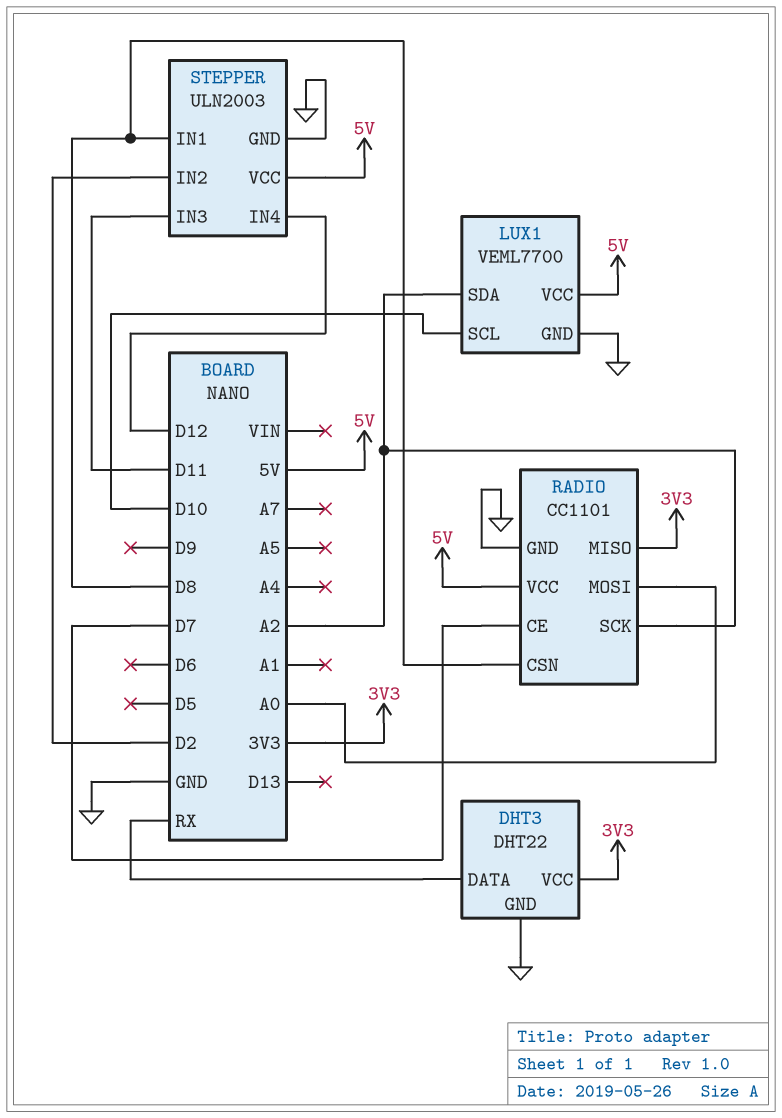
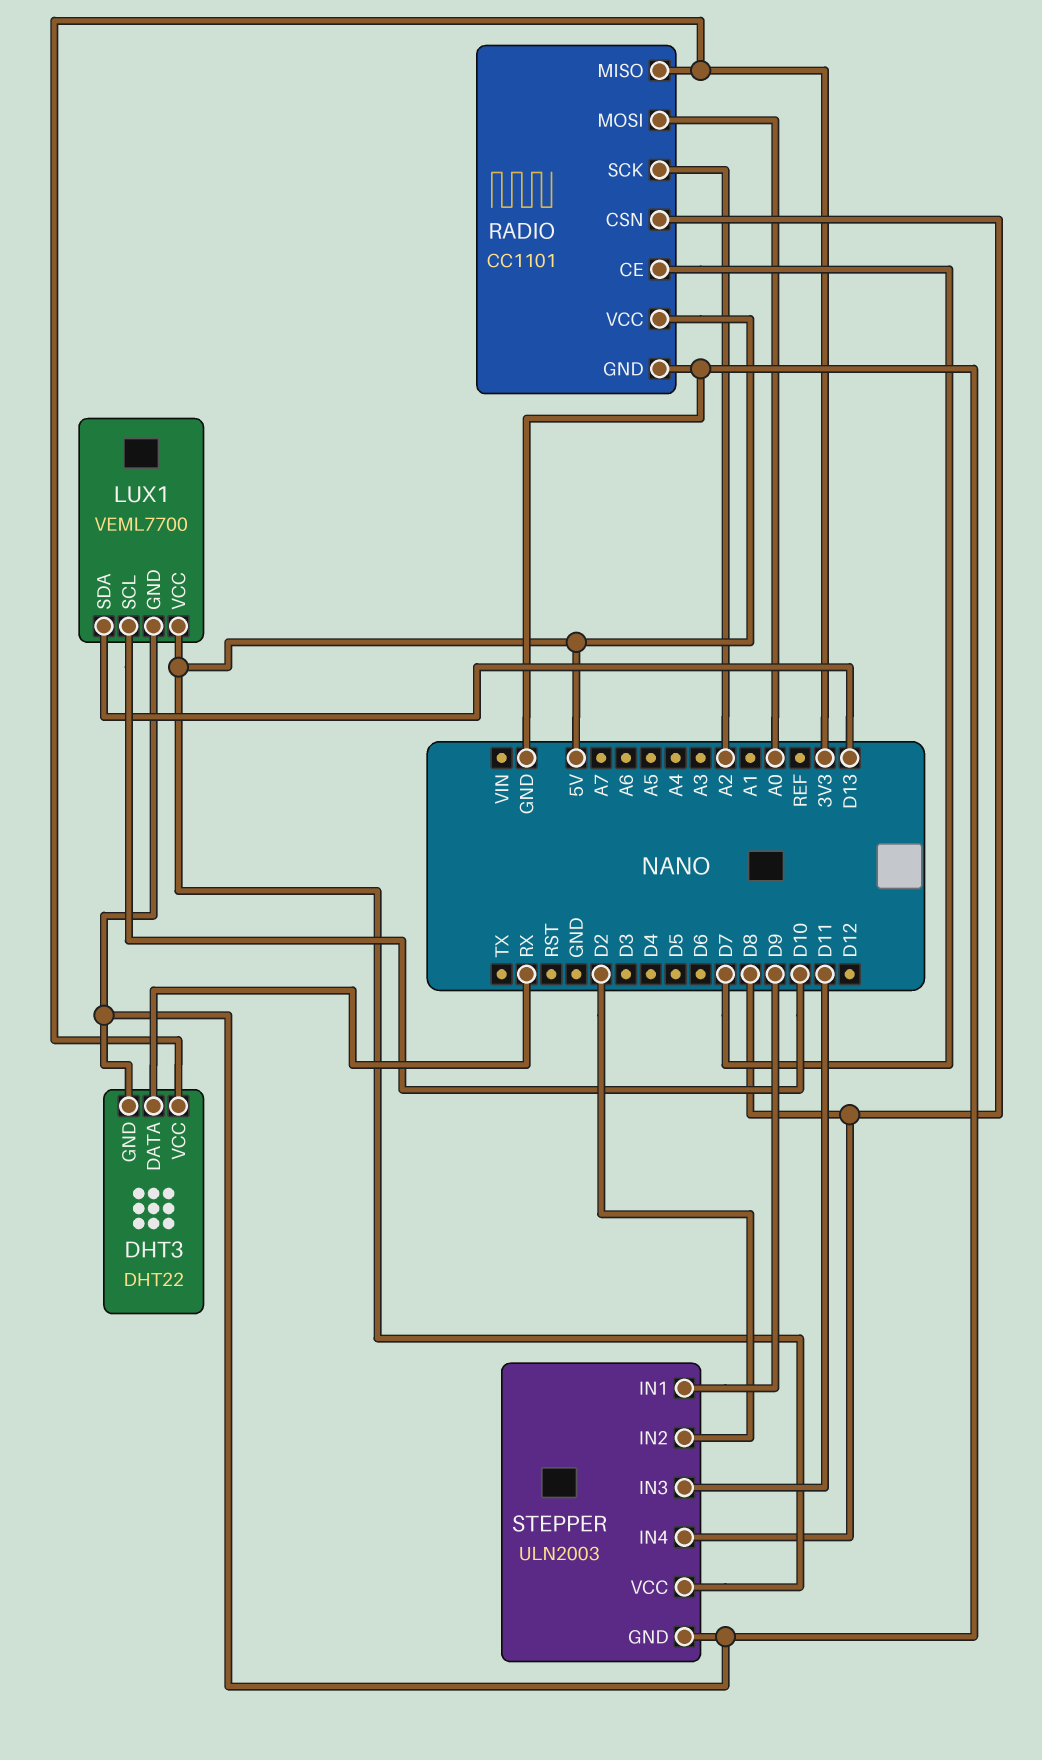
LUX1 pin SDA: A2 -> D13
STEPPER pin IN1: D8 -> D9
STEPPER pin IN4: D12 -> D8

